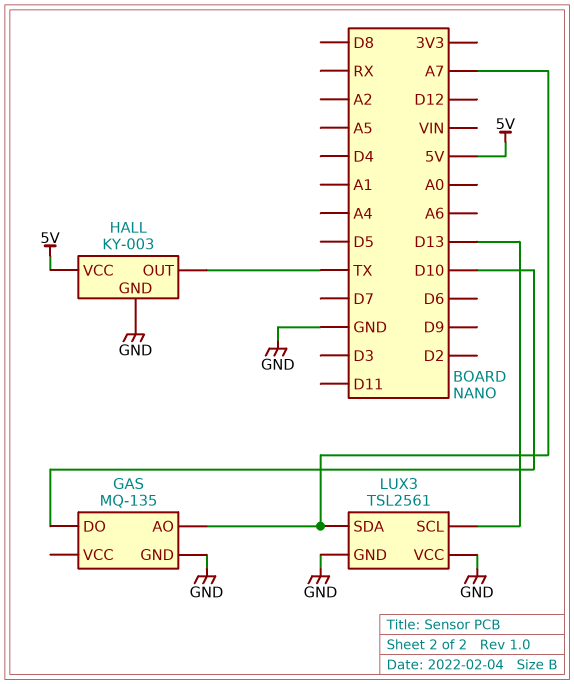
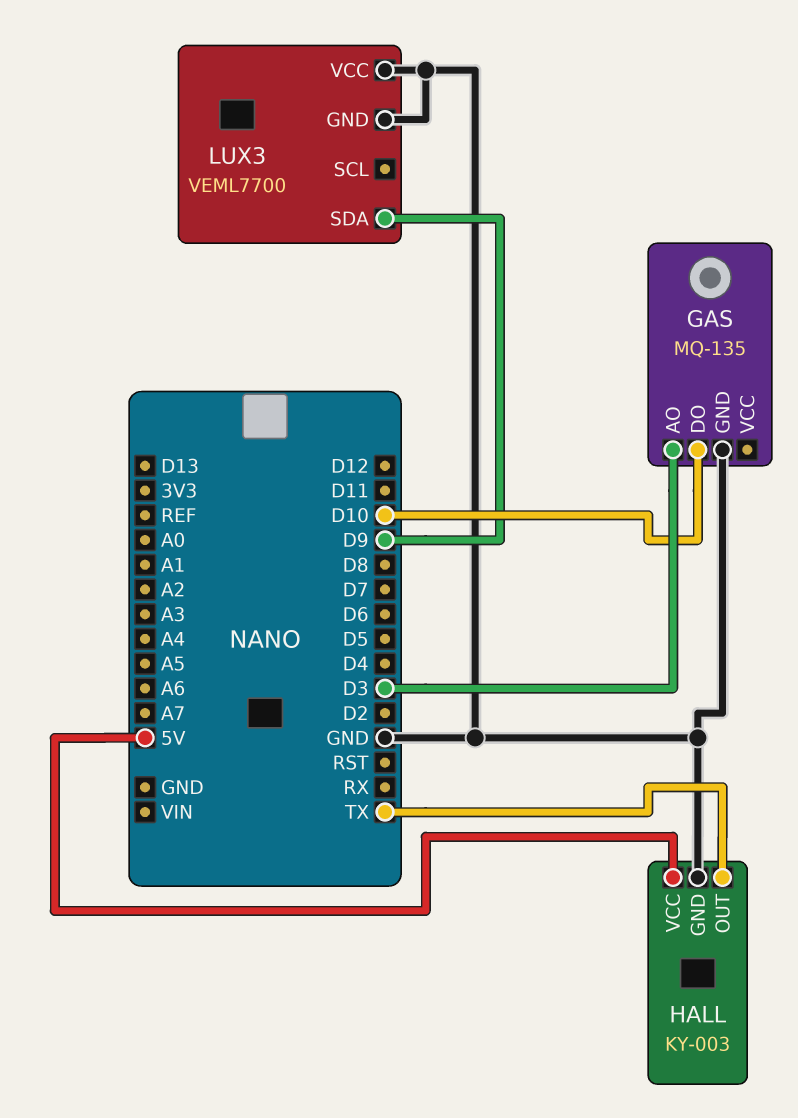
GAS pin AO: A7 -> D3
LUX3: TSL2561 -> VEML7700
LUX3 pin SCL: D13 -> none
LUX3 pin SDA: A7 -> D9

